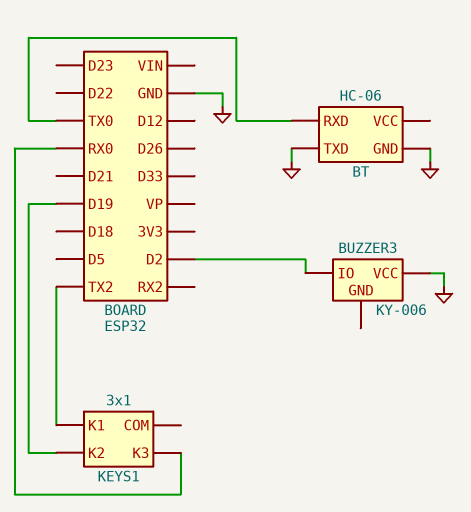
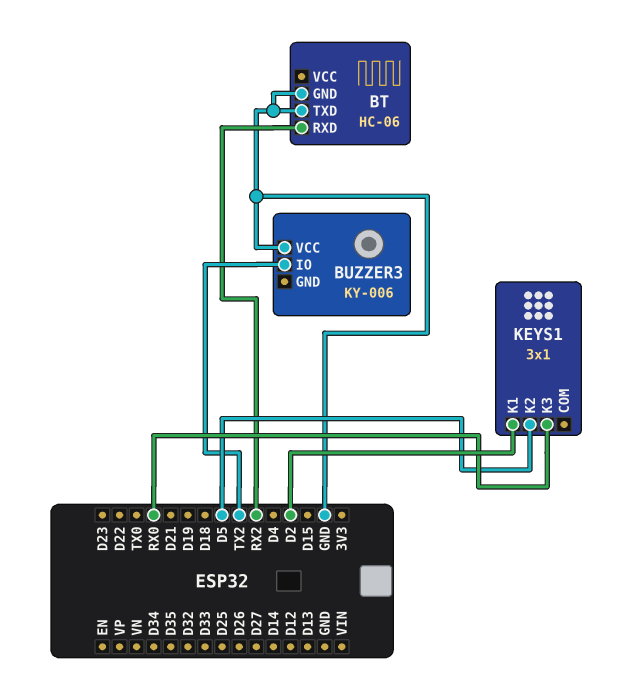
BT pin RXD: TX0 -> RX2
BUZZER3 pin IO: D2 -> TX2
KEYS1 pin K1: TX2 -> D2
KEYS1 pin K2: D19 -> D5

